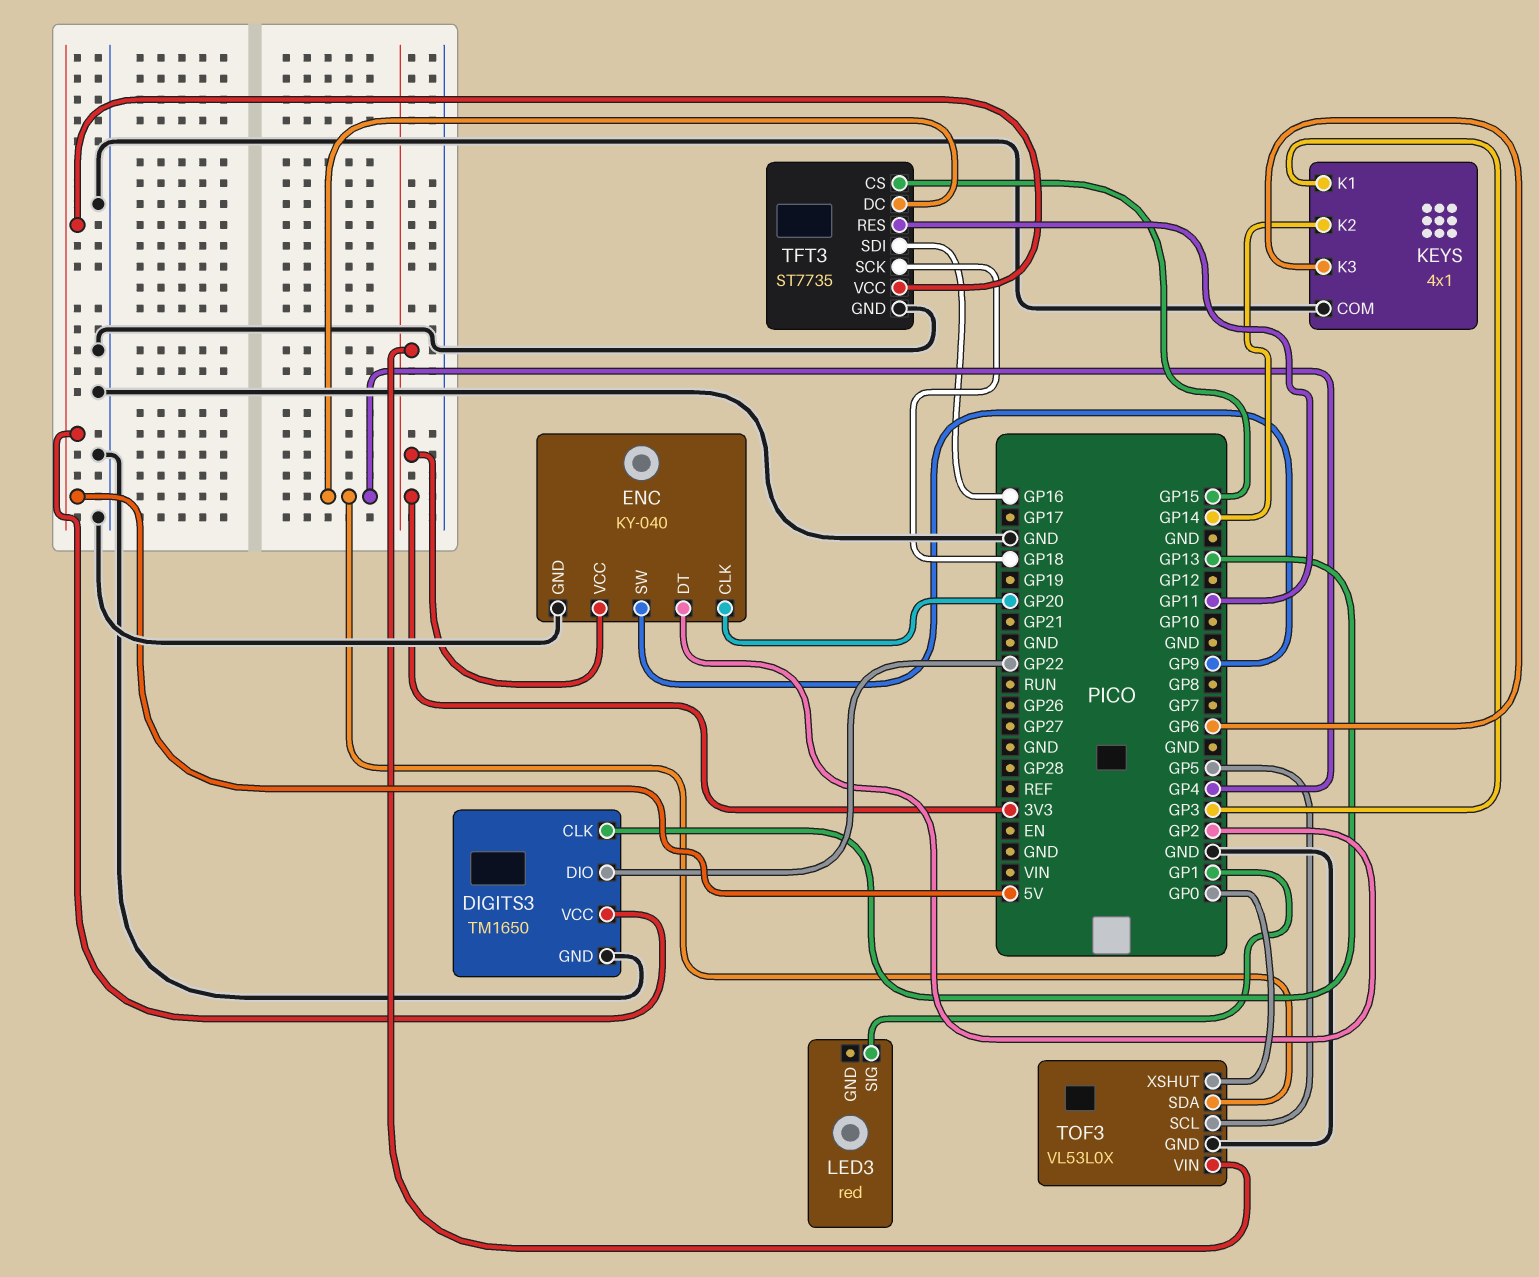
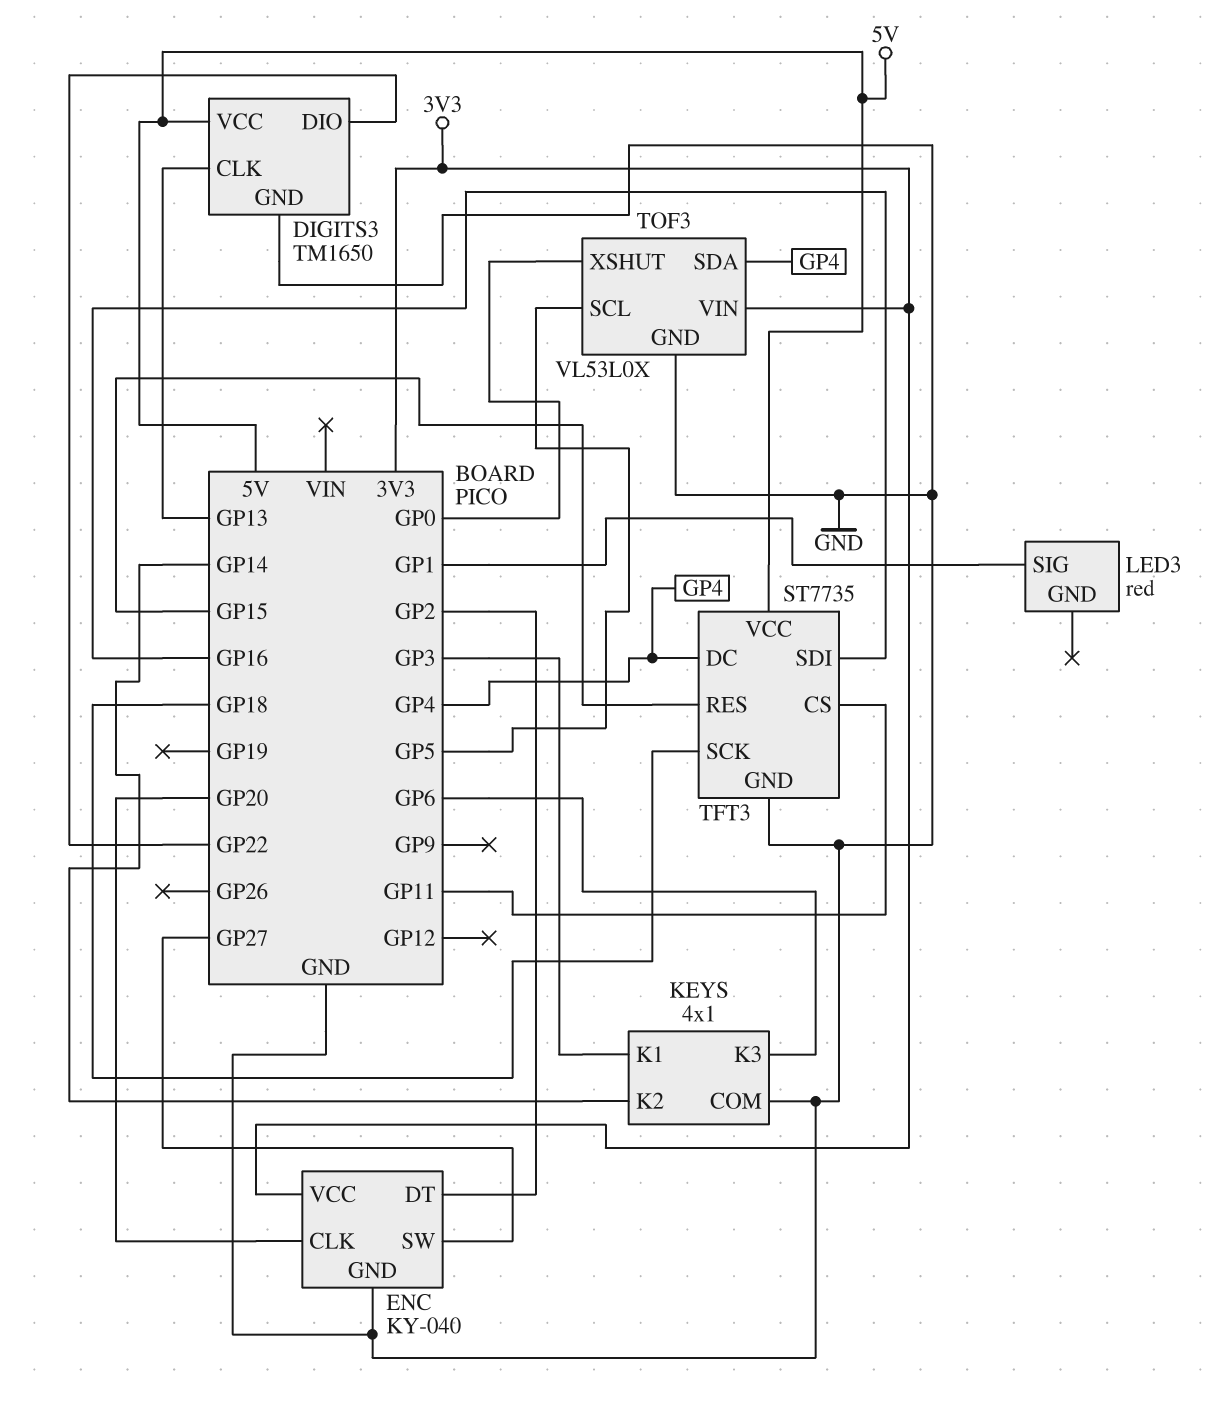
ENC pin SW: GP9 -> GP27
TFT3 pin CS: GP15 -> GP11
TFT3 pin RES: GP11 -> GP15

